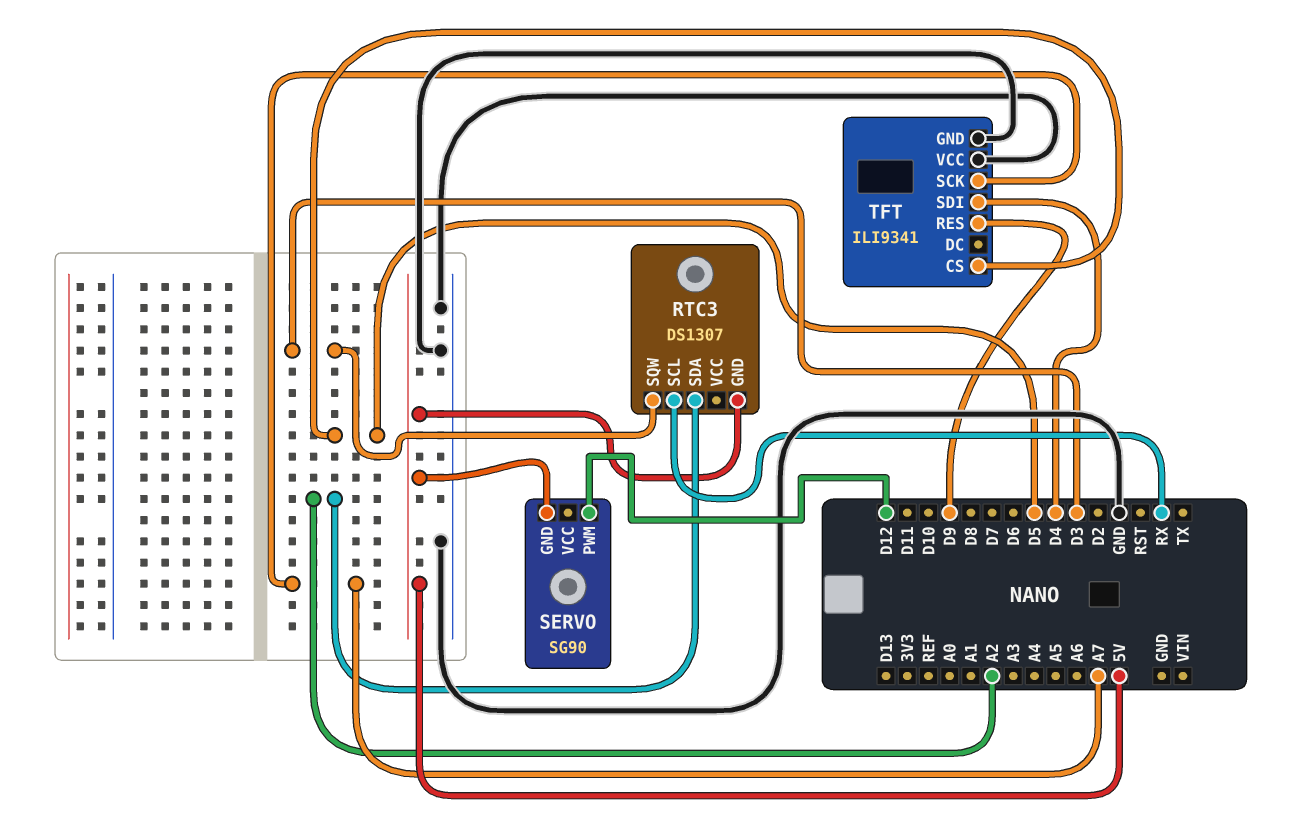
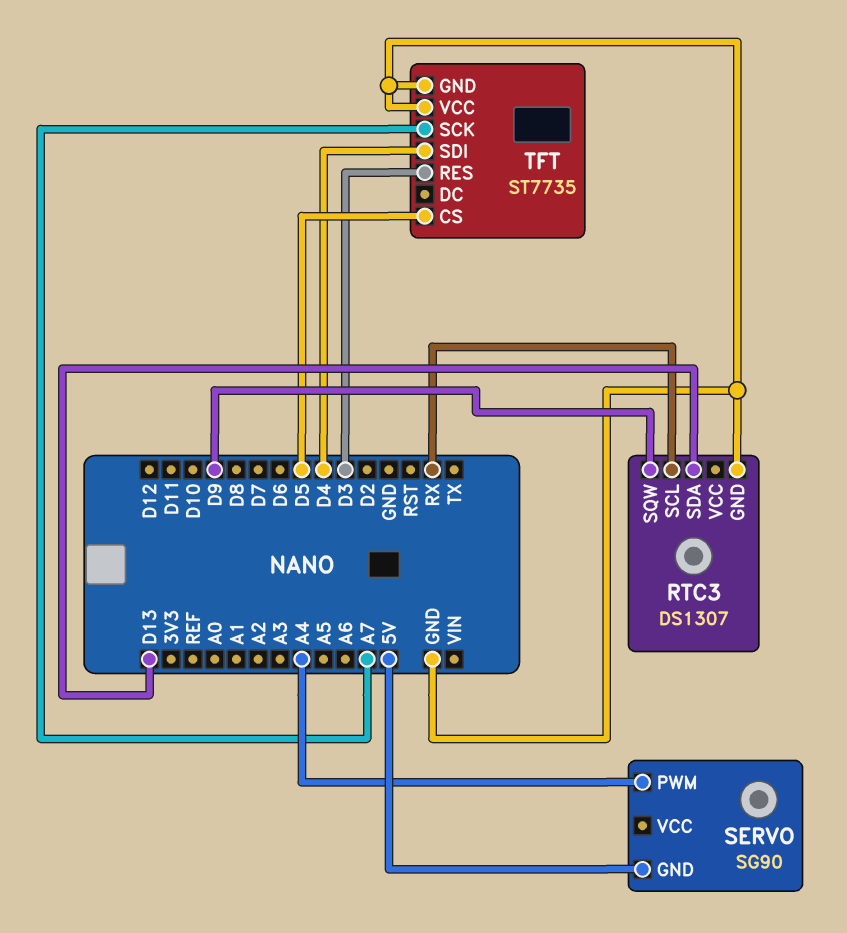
RTC3 pin GND: 5V -> GND
RTC3 pin SDA: A2 -> D13
RTC3 pin SQW: D3 -> D9
SERVO pin PWM: D12 -> A4
TFT: ILI9341 -> ST7735
TFT pin RES: D9 -> D3

